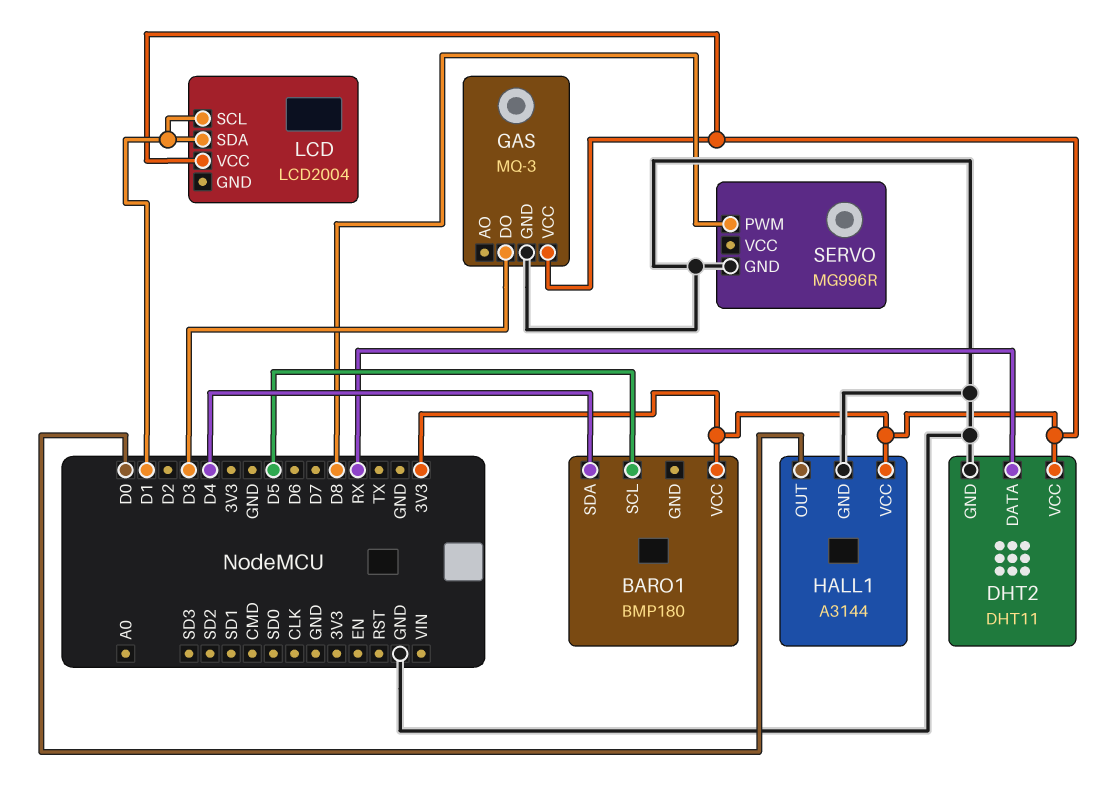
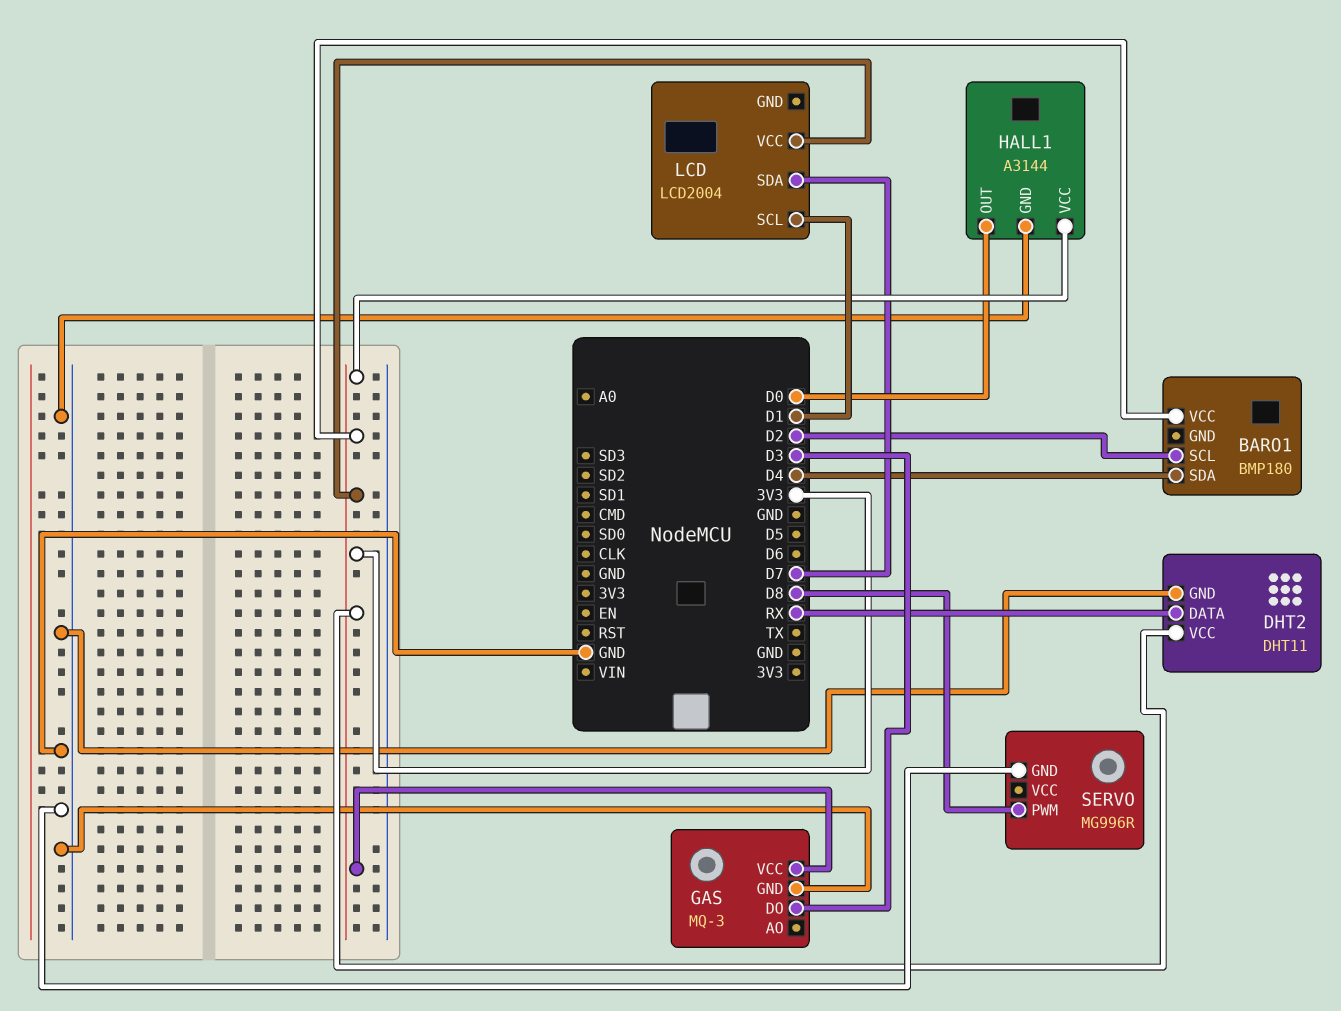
BARO1 pin SCL: D5 -> D2
LCD pin SDA: D1 -> D7

